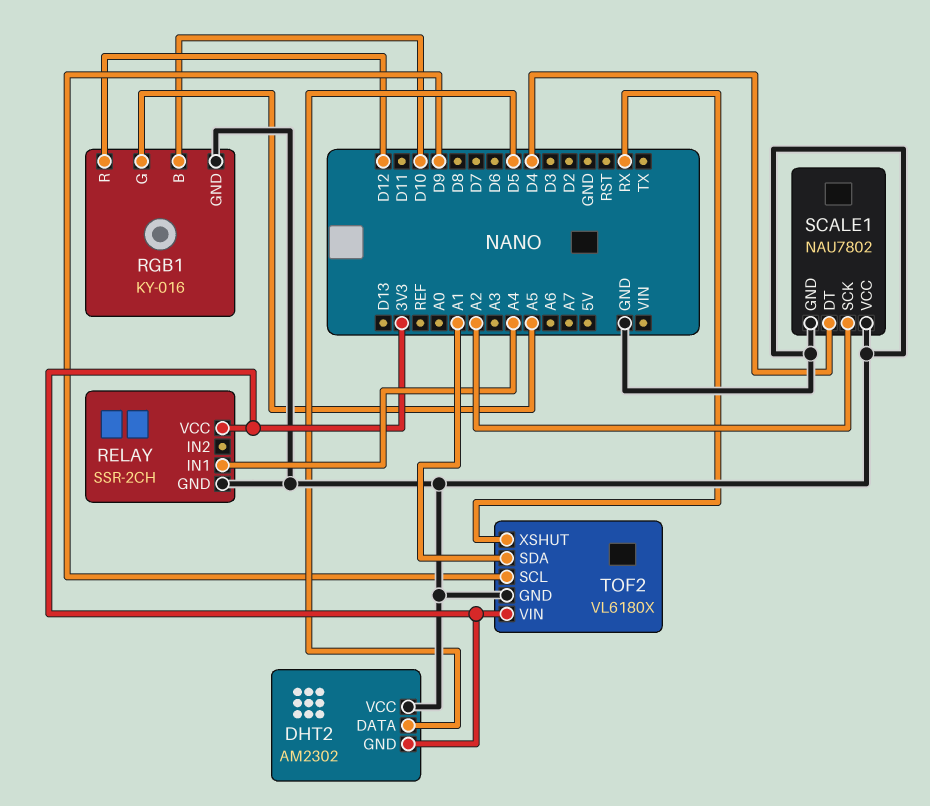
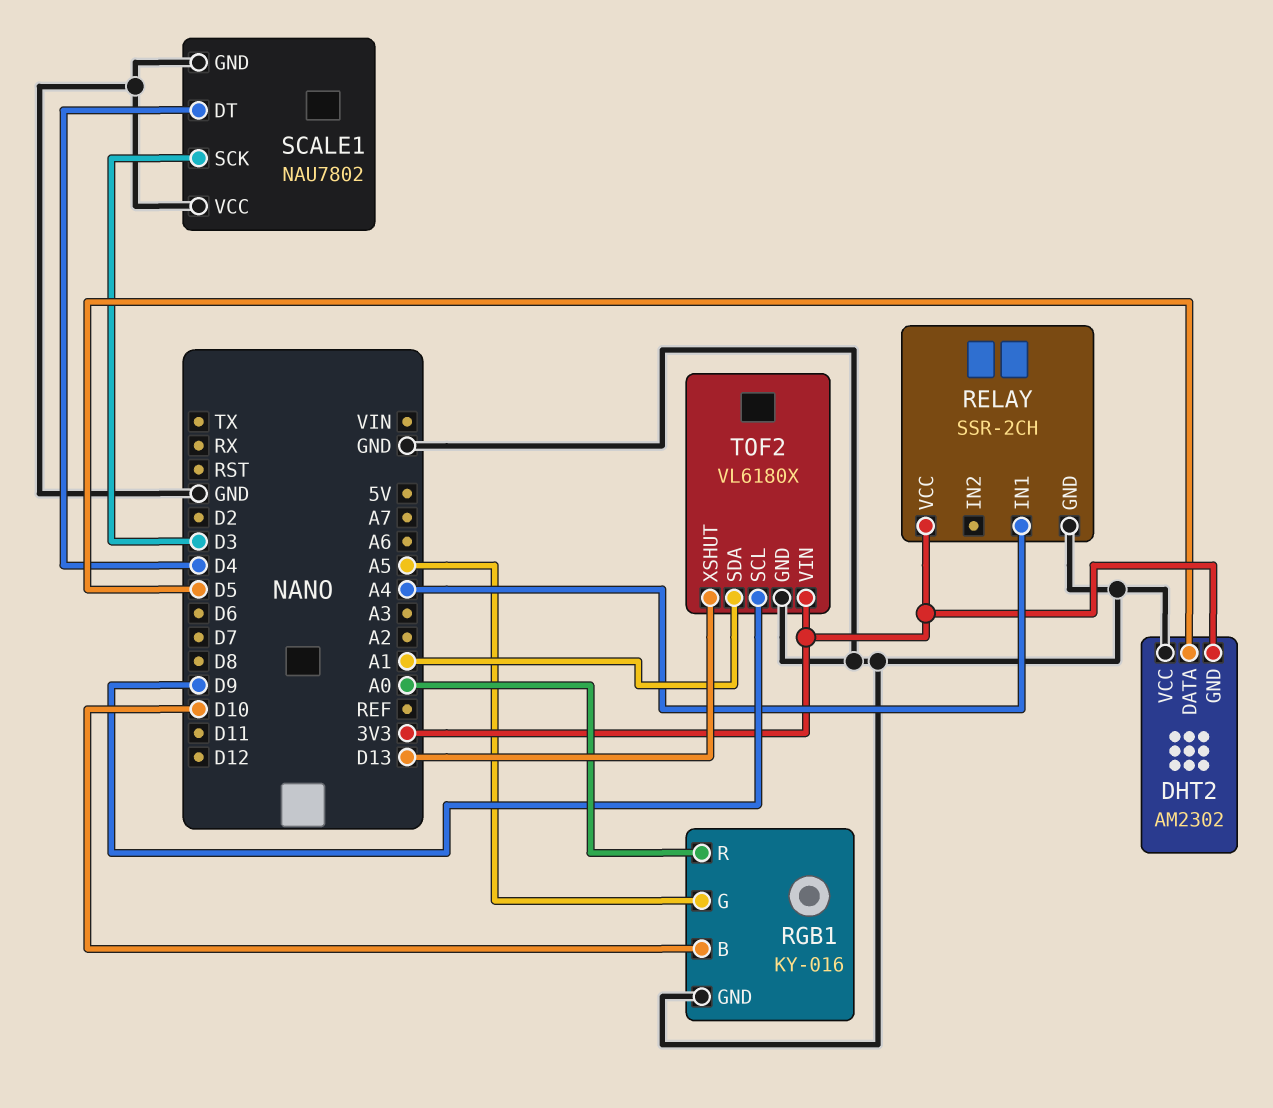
RGB1 pin R: D12 -> A0
SCALE1 pin SCK: A2 -> D3
TOF2 pin XSHUT: RX -> D13

